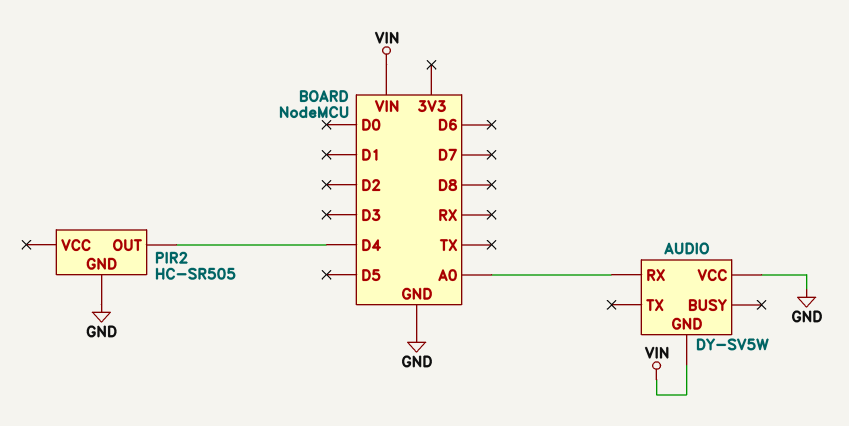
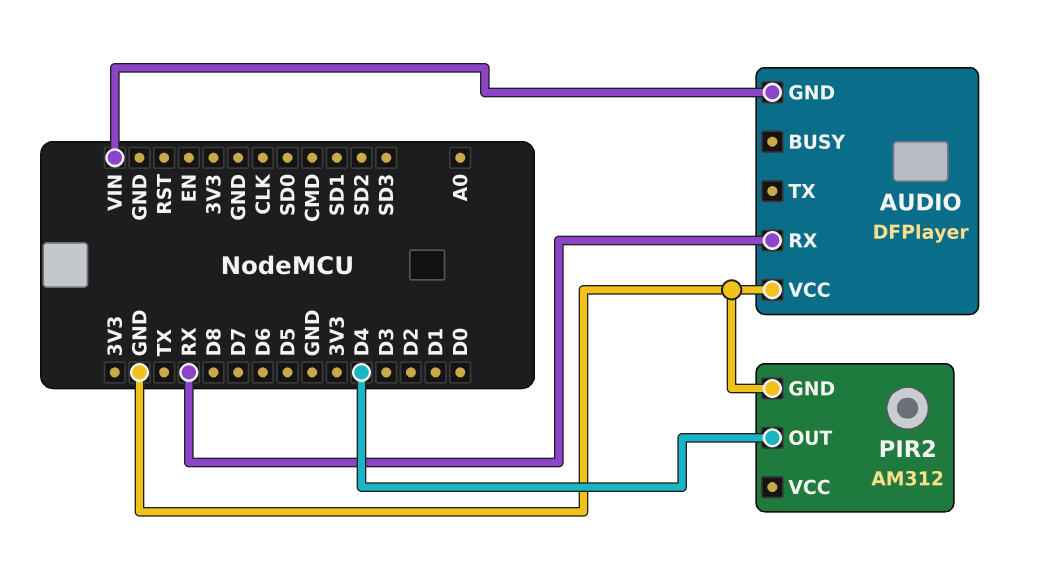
AUDIO: DY-SV5W -> DFPlayer
AUDIO pin RX: A0 -> RX
PIR2: HC-SR505 -> AM312

